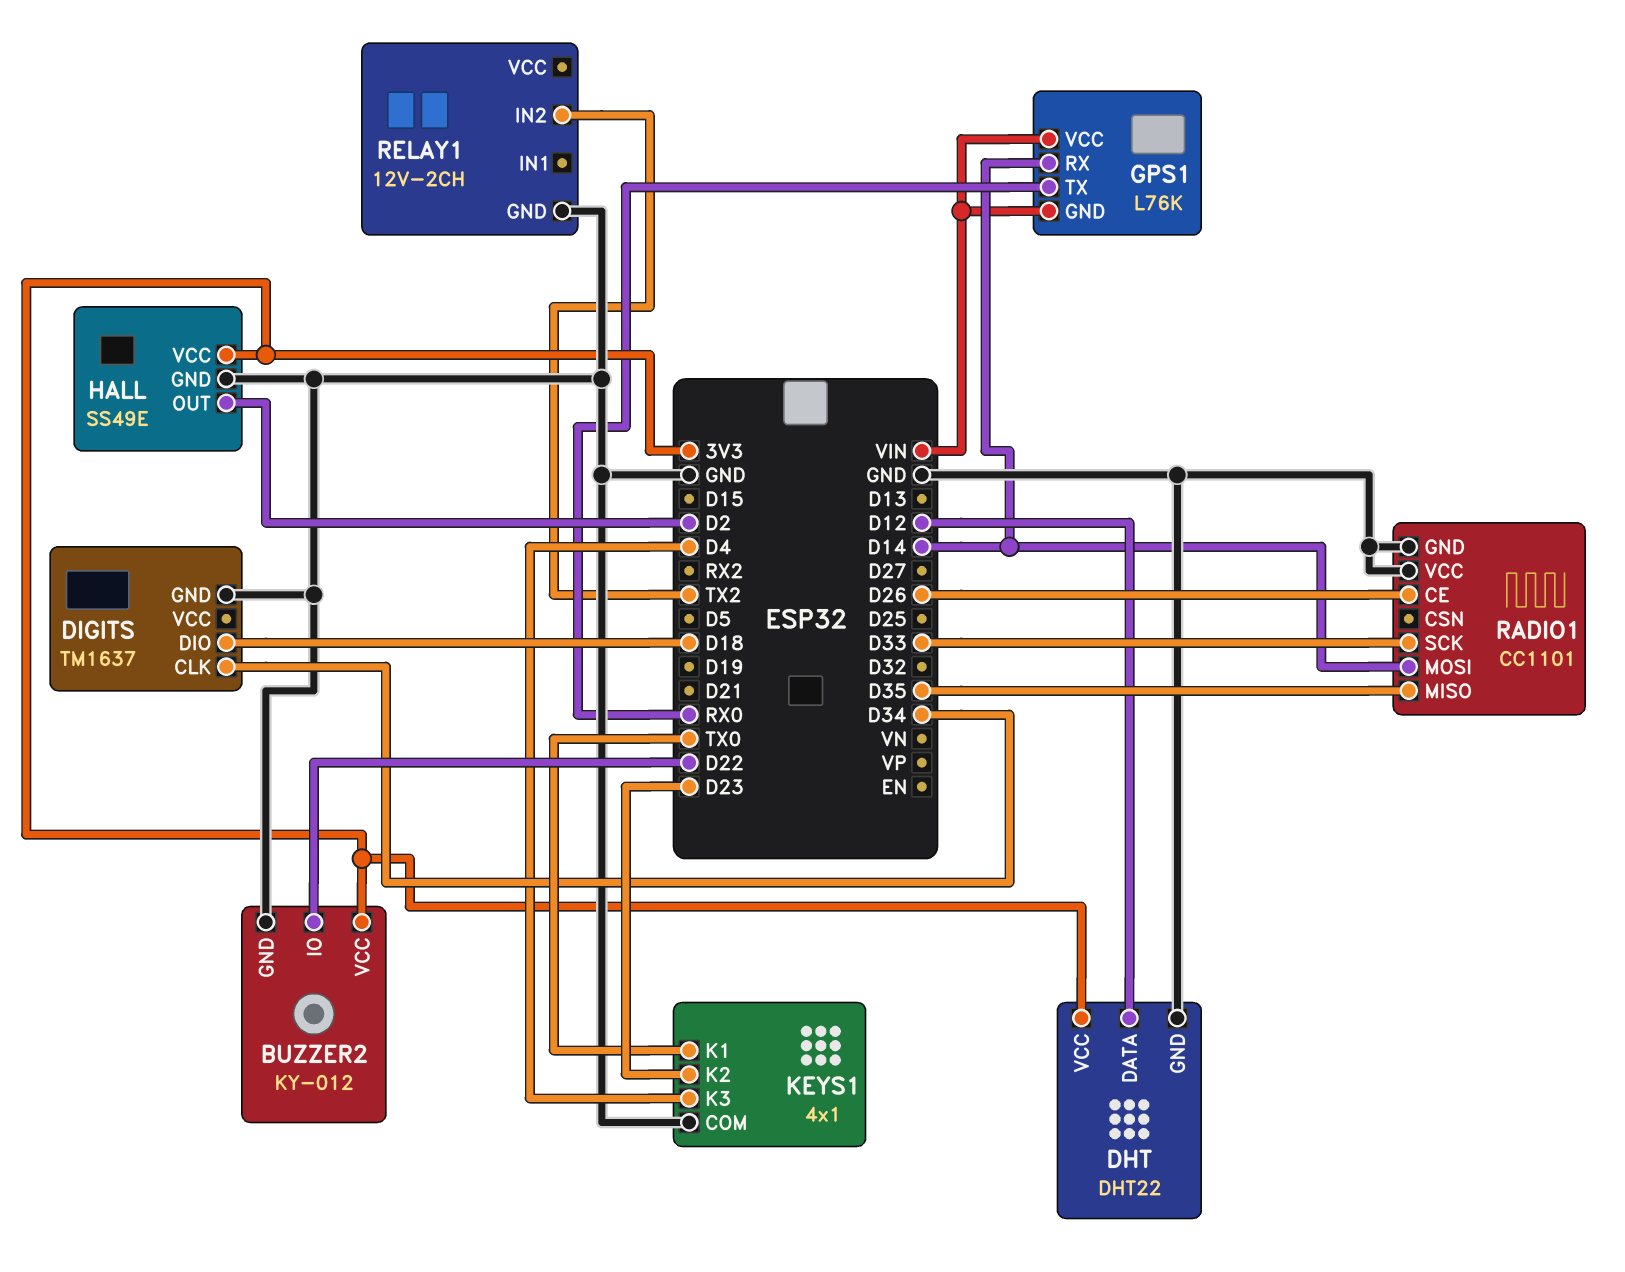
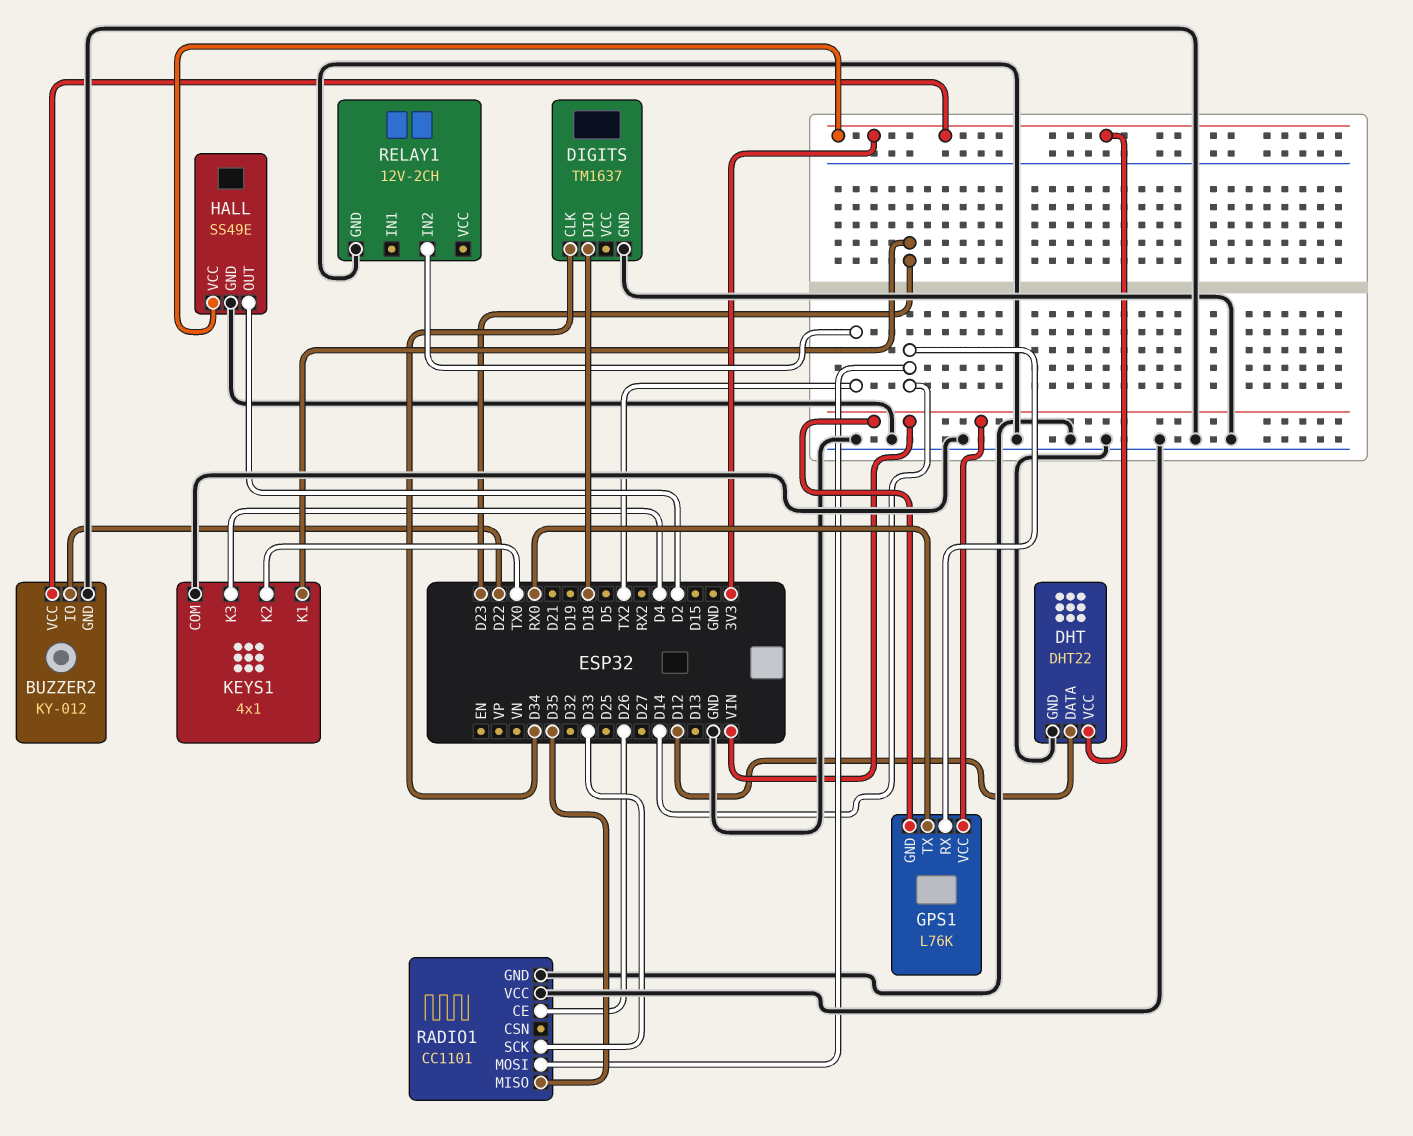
KEYS1 pin K1: TX0 -> D23
KEYS1 pin K2: D23 -> TX0

